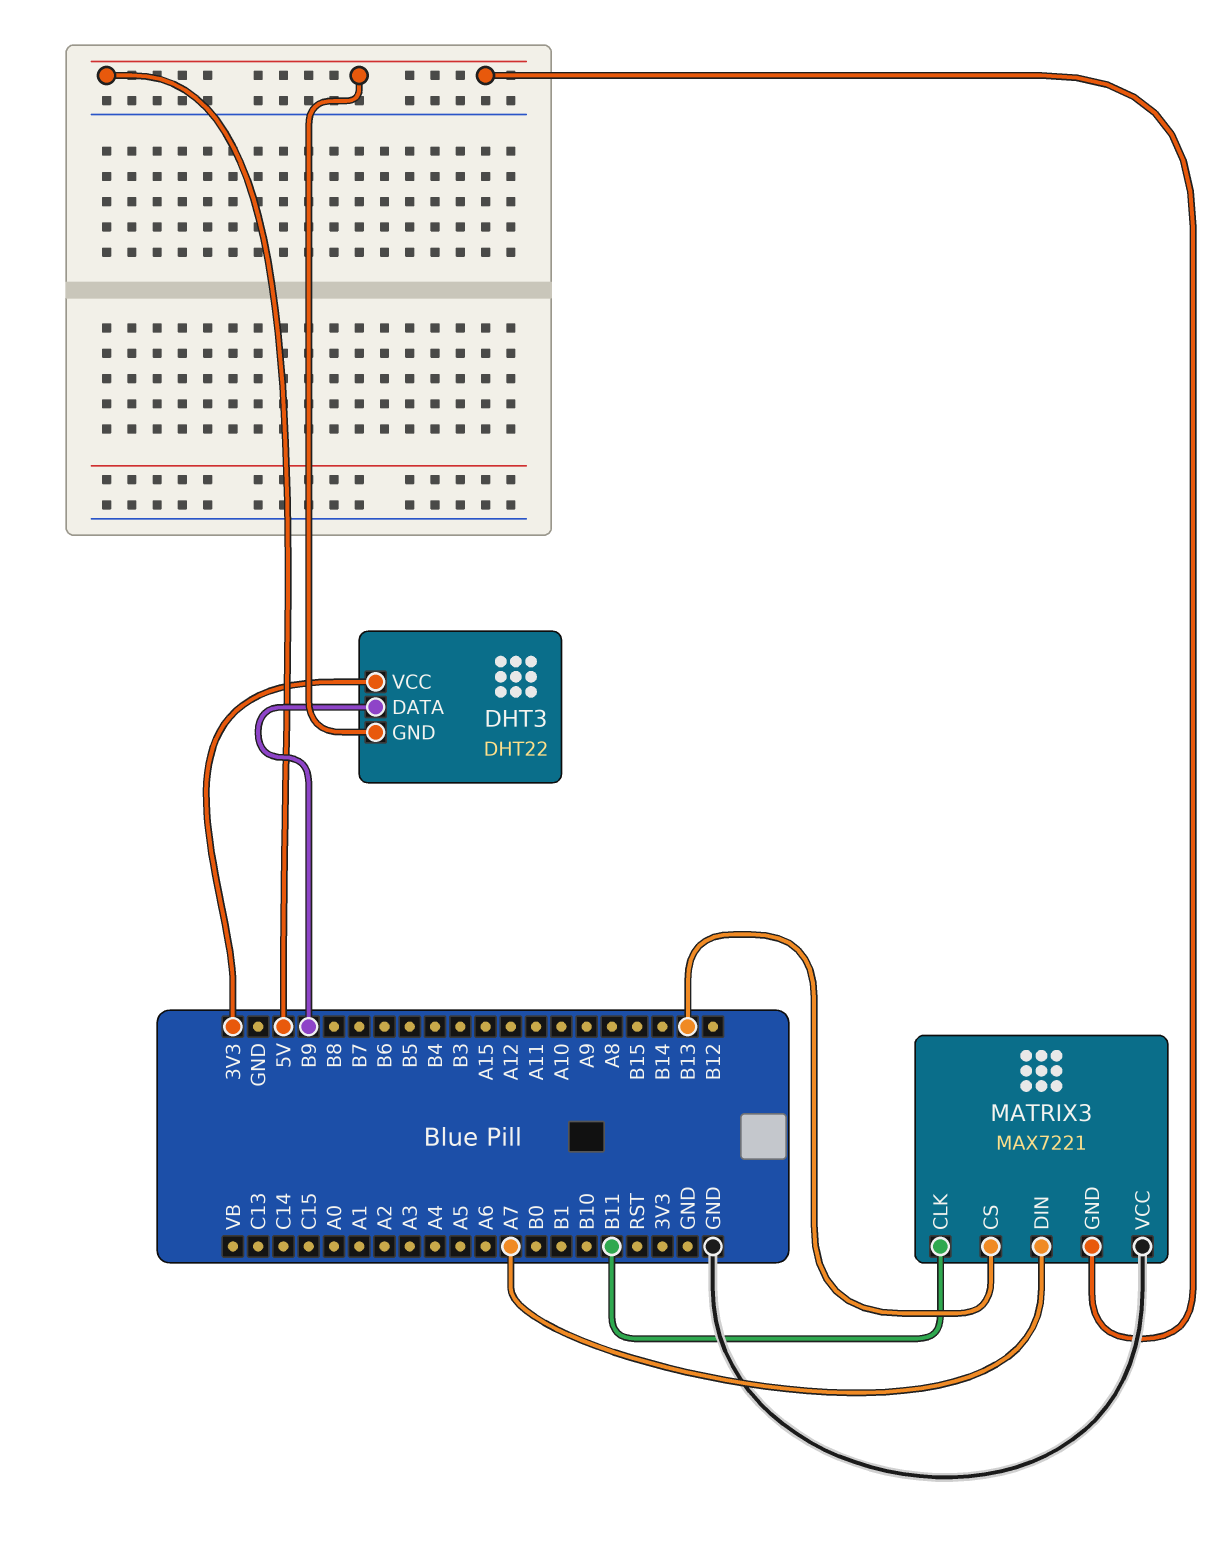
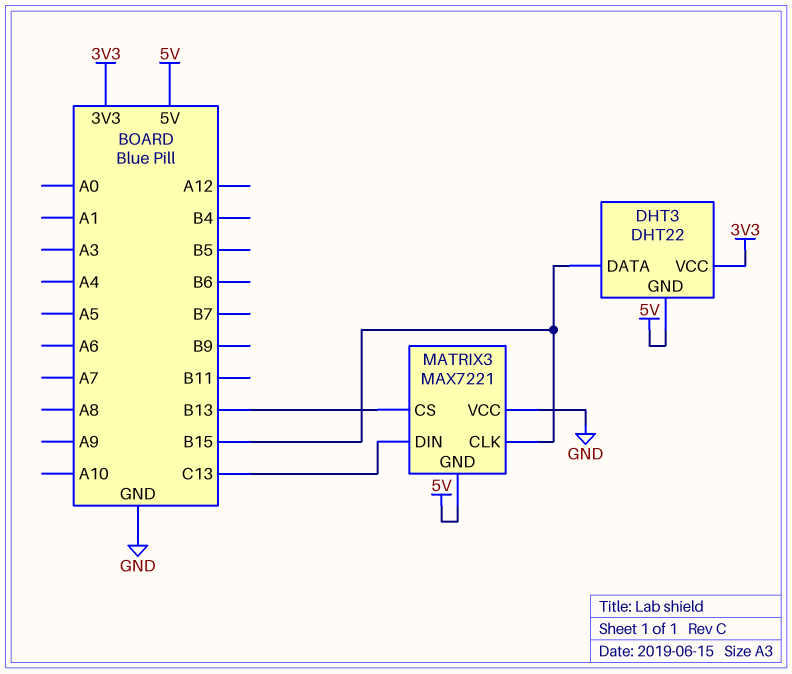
DHT3 pin DATA: B9 -> B15
MATRIX3 pin CLK: B11 -> B15
MATRIX3 pin DIN: A7 -> C13

